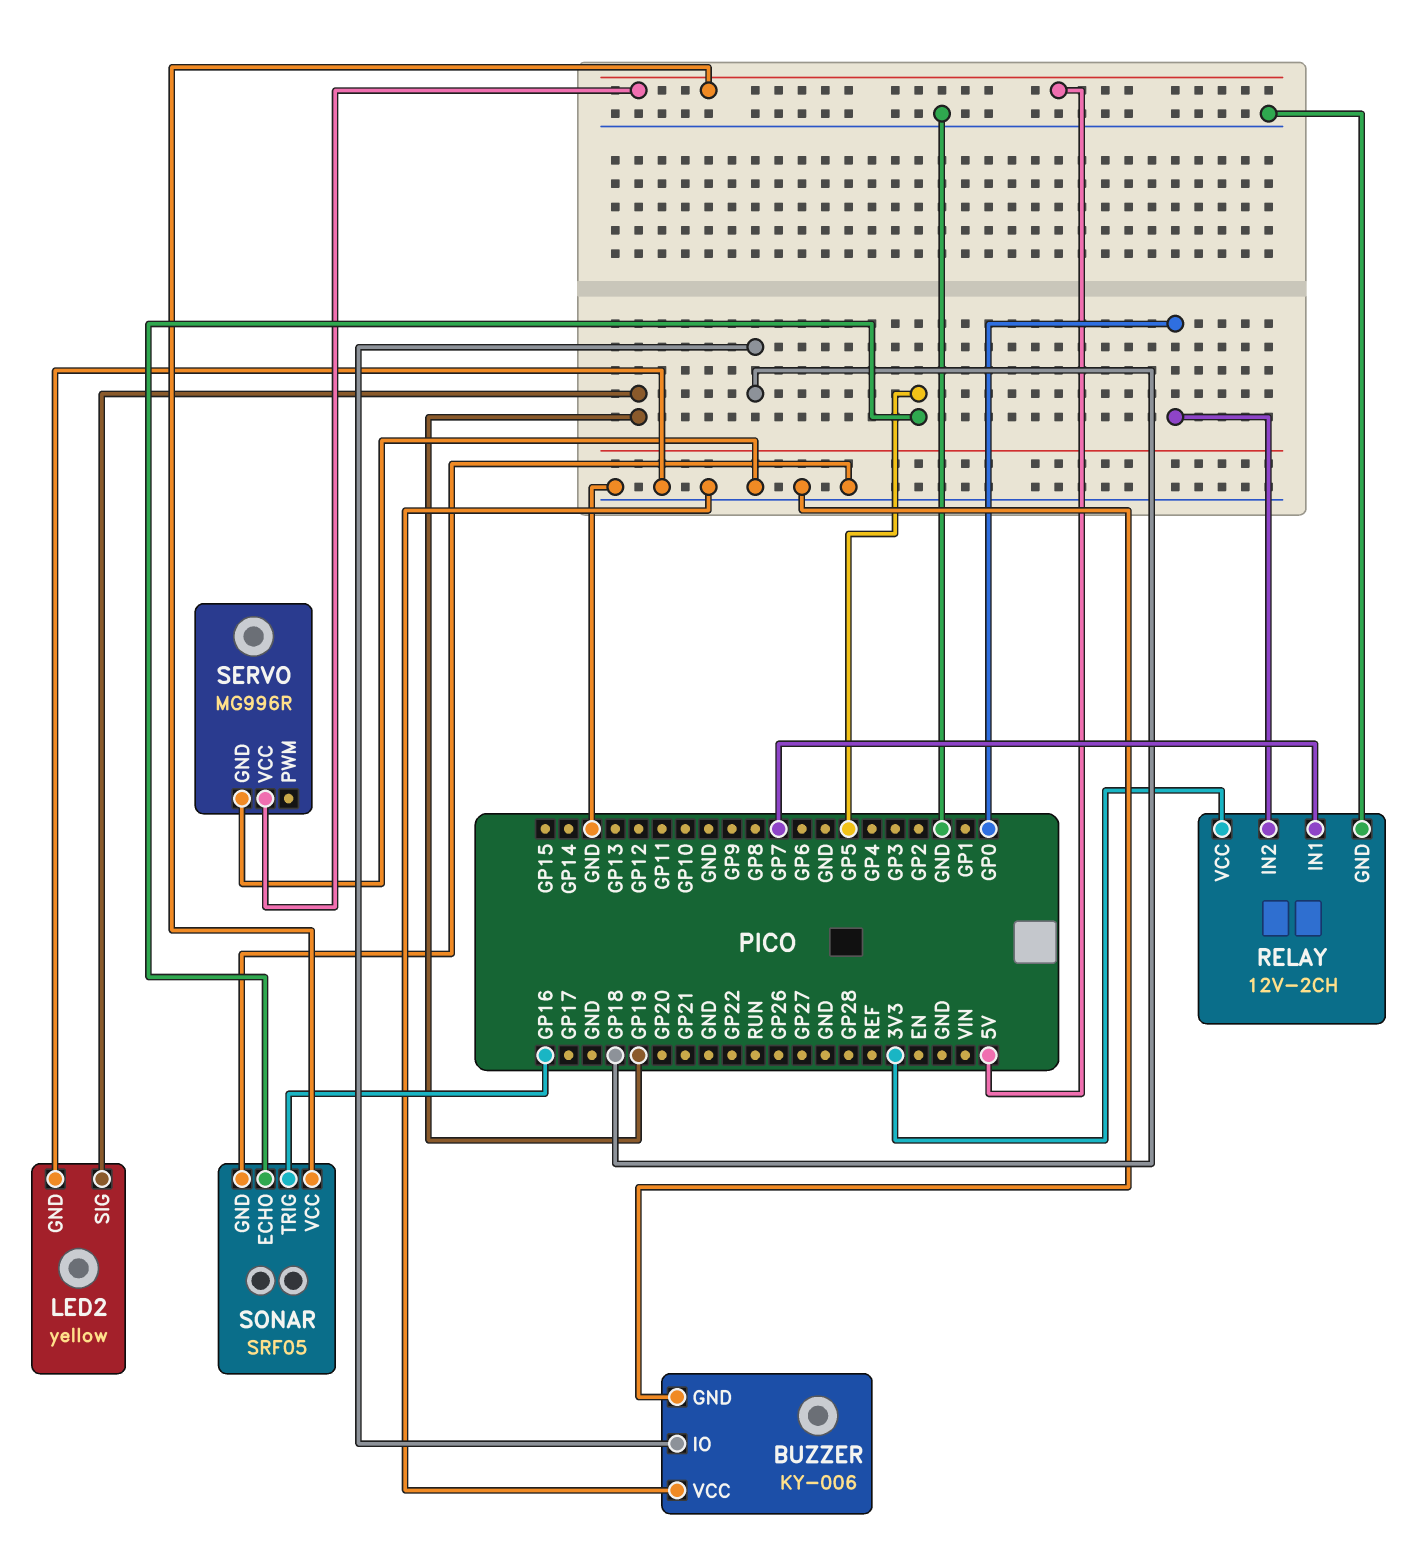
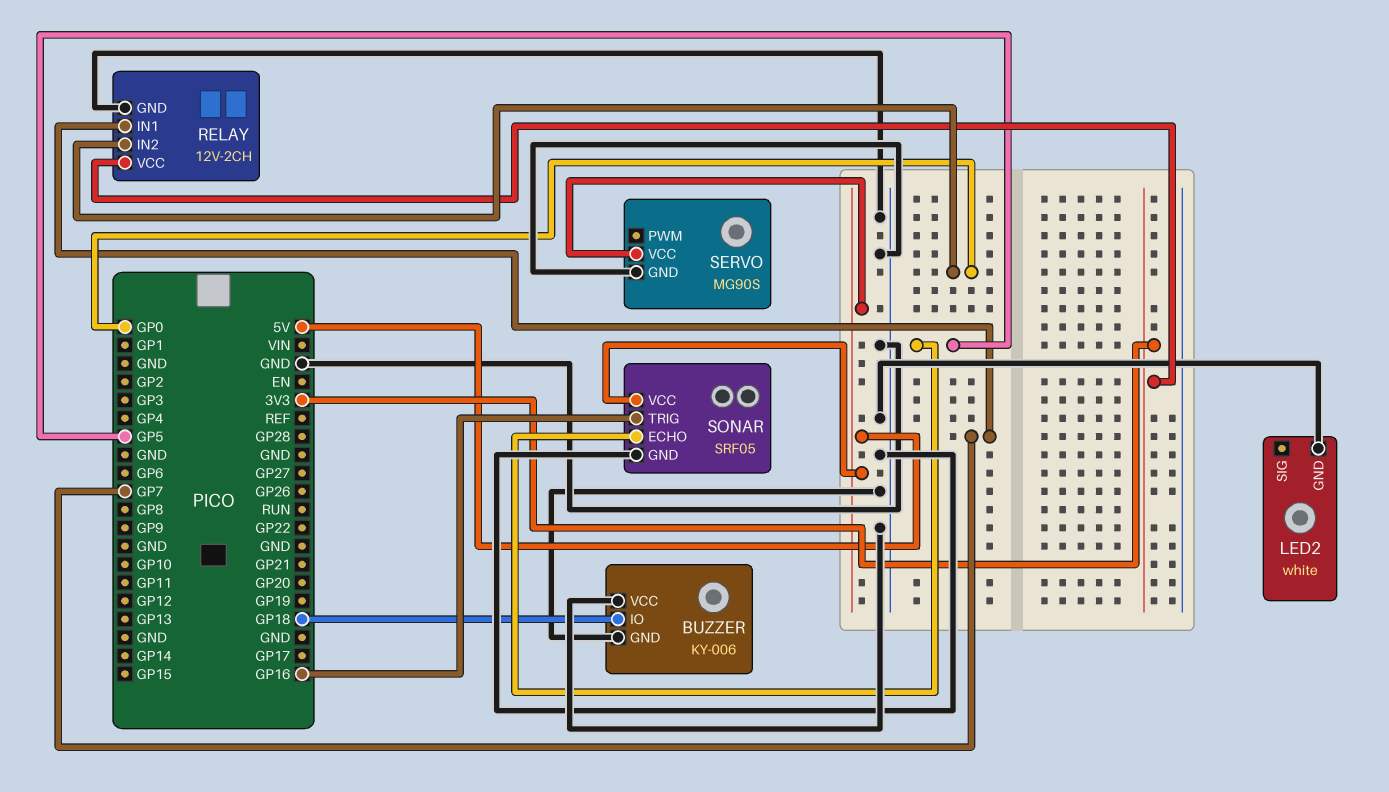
LED2: yellow -> white
LED2 pin SIG: GP19 -> none
SERVO: MG996R -> MG90S

